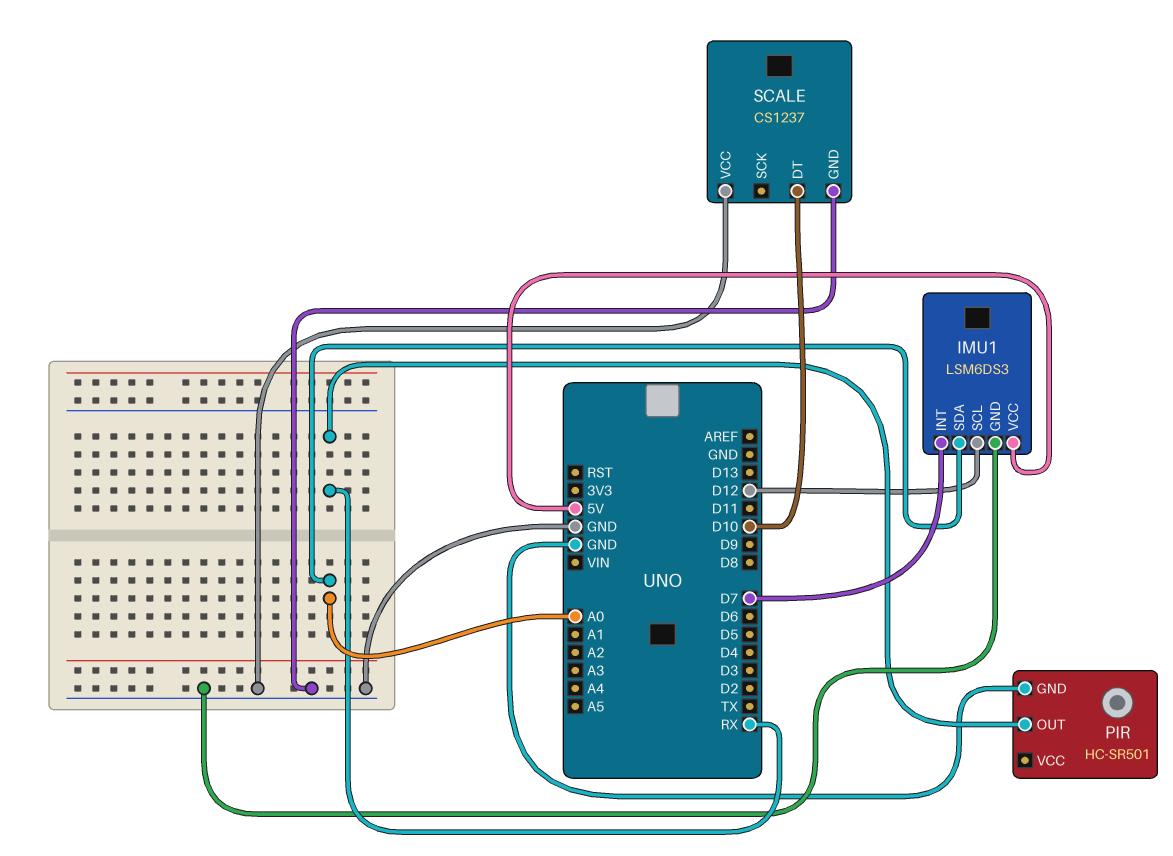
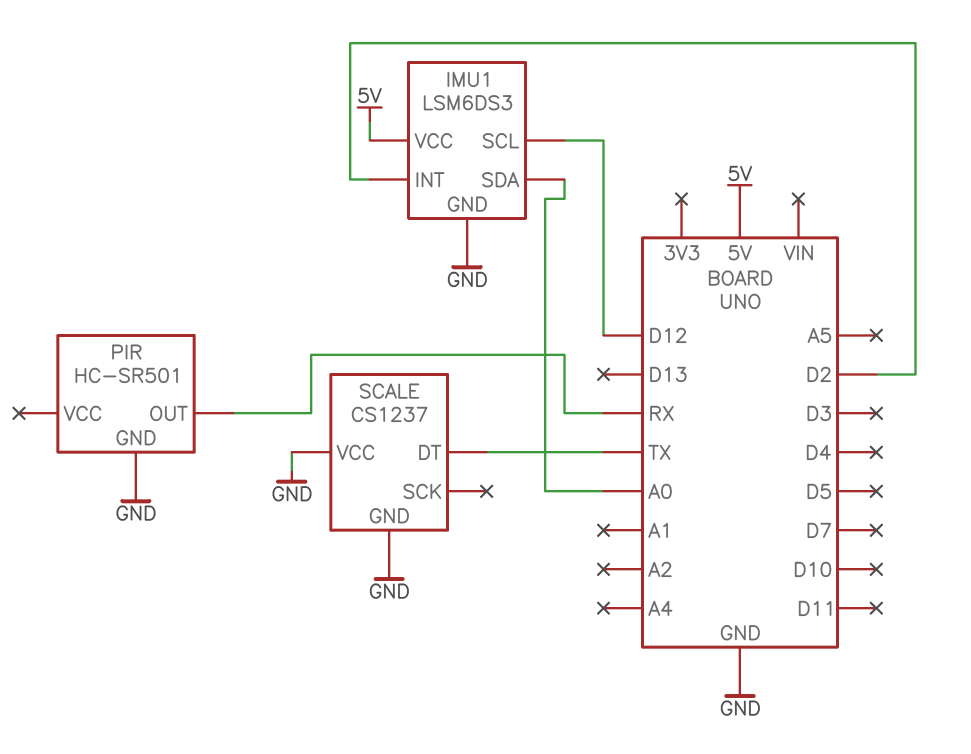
IMU1 pin INT: D7 -> D2
SCALE pin DT: D10 -> TX

